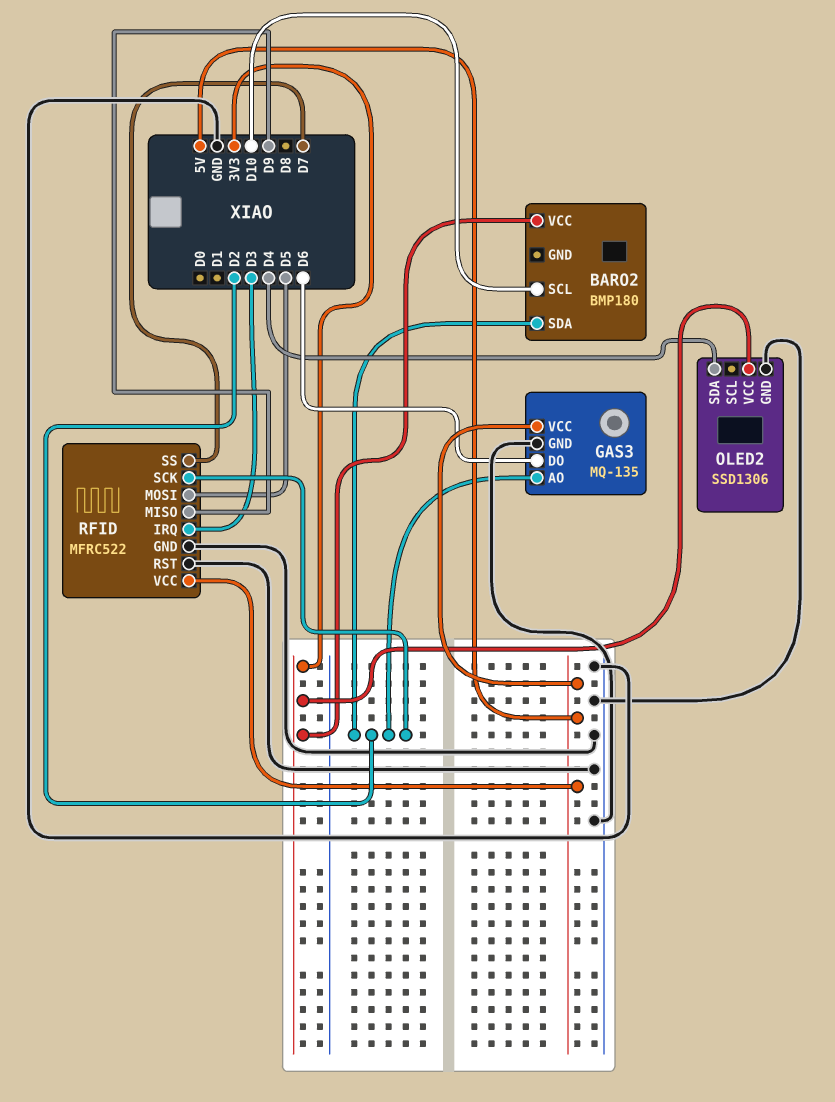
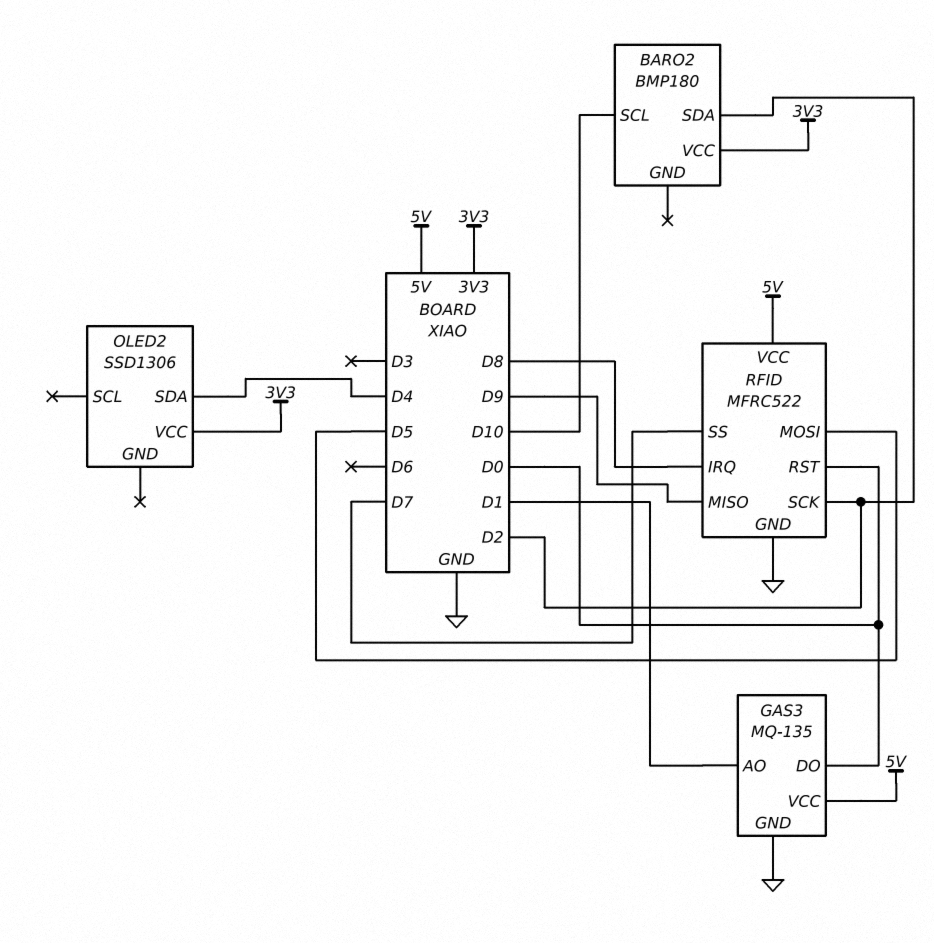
GAS3 pin AO: D2 -> D1
GAS3 pin DO: D6 -> D0
OLED2 pin GND: GND -> none
RFID pin IRQ: D3 -> D8
RFID pin RST: GND -> D0

